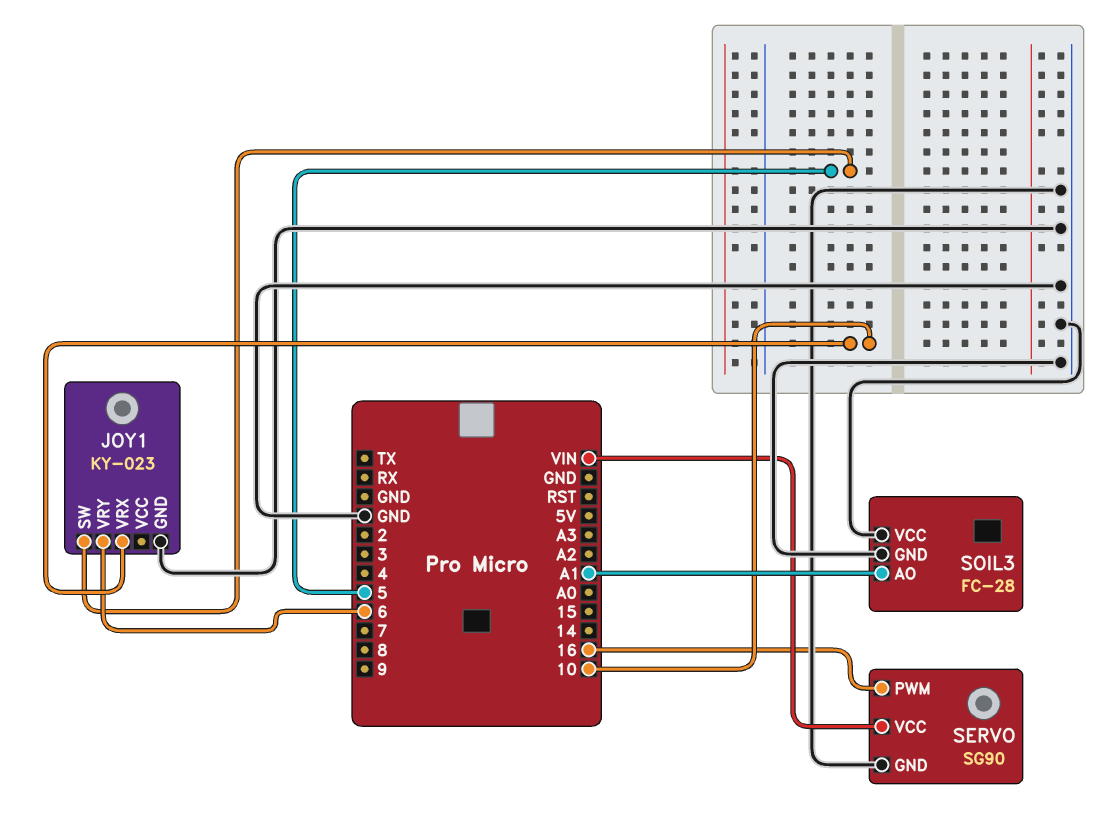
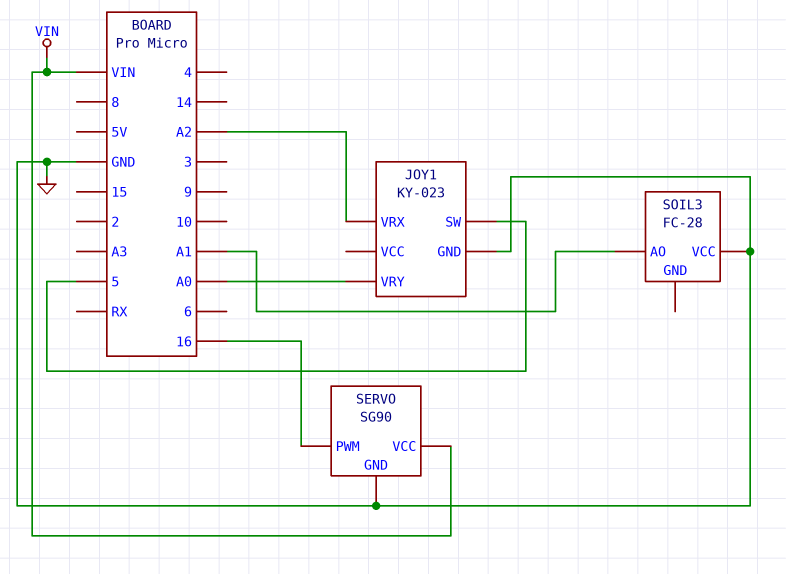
JOY1 pin VRX: 10 -> A2
JOY1 pin VRY: 6 -> A0
SOIL3 pin GND: GND -> none

